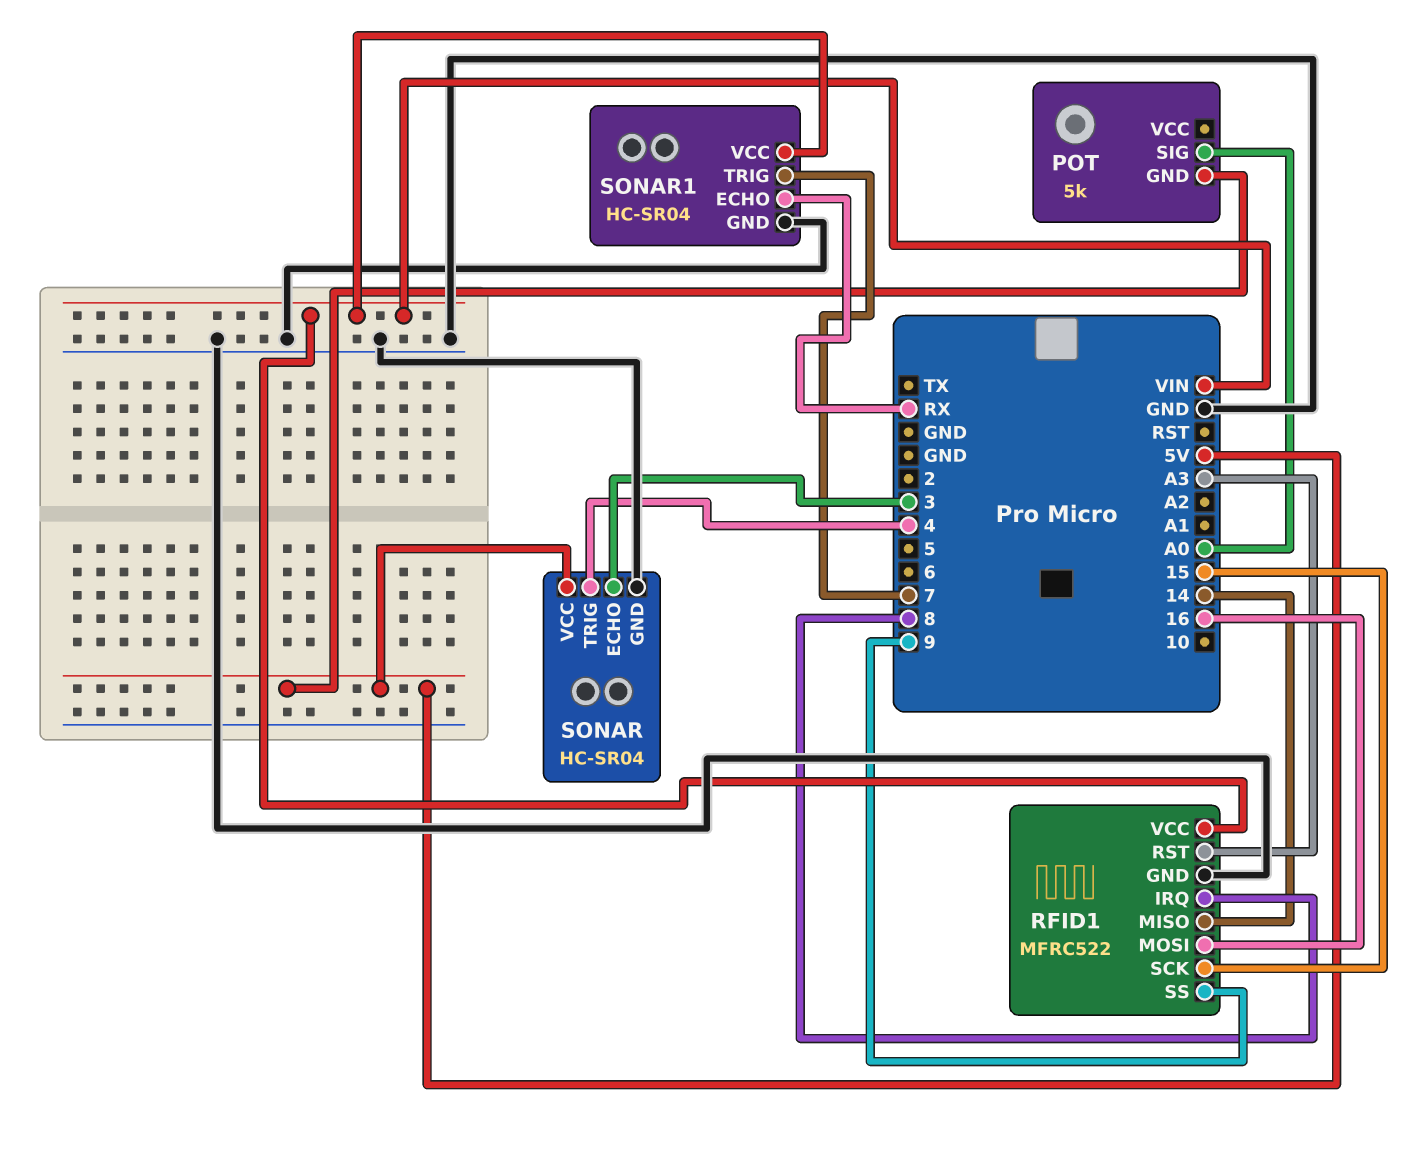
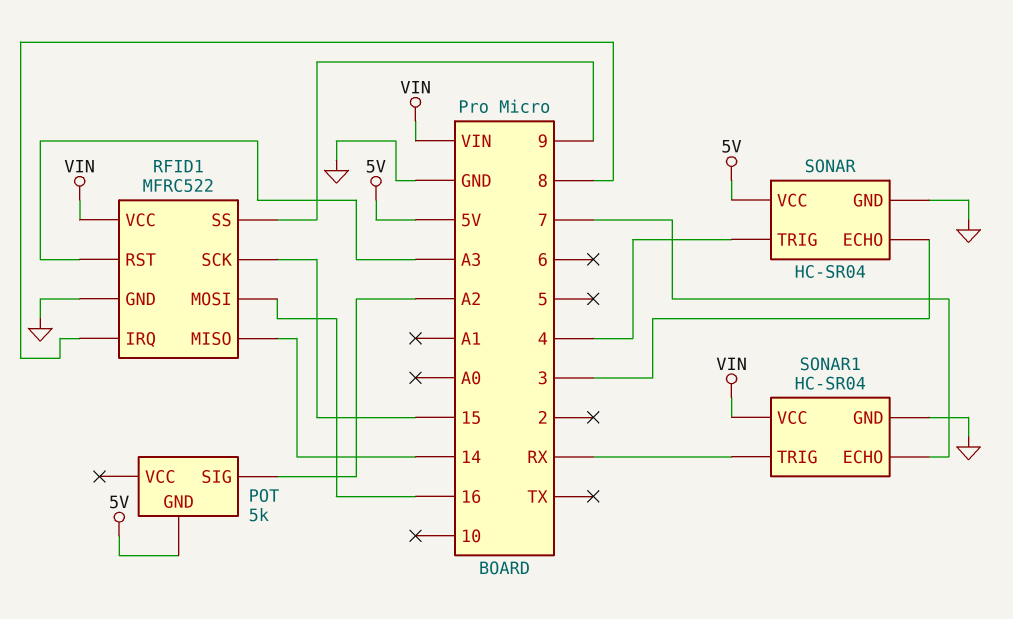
POT pin SIG: A0 -> A2
SONAR1 pin ECHO: RX -> 7
SONAR1 pin TRIG: 7 -> RX

